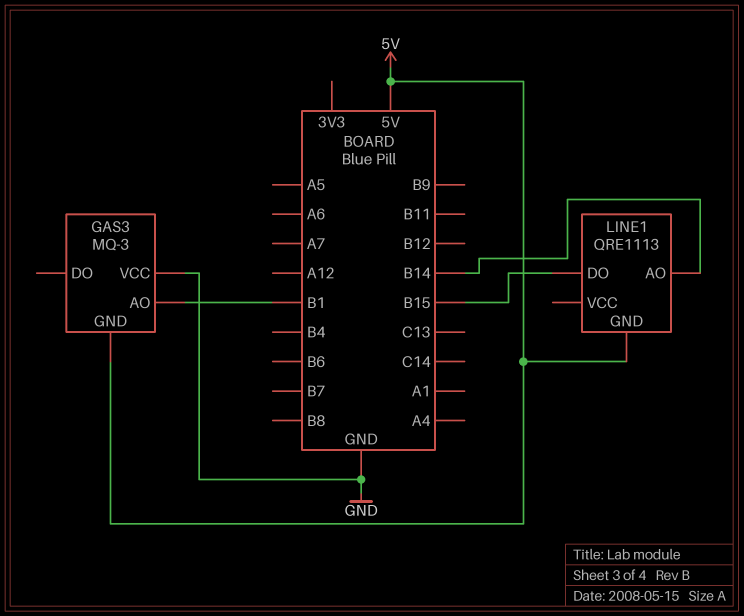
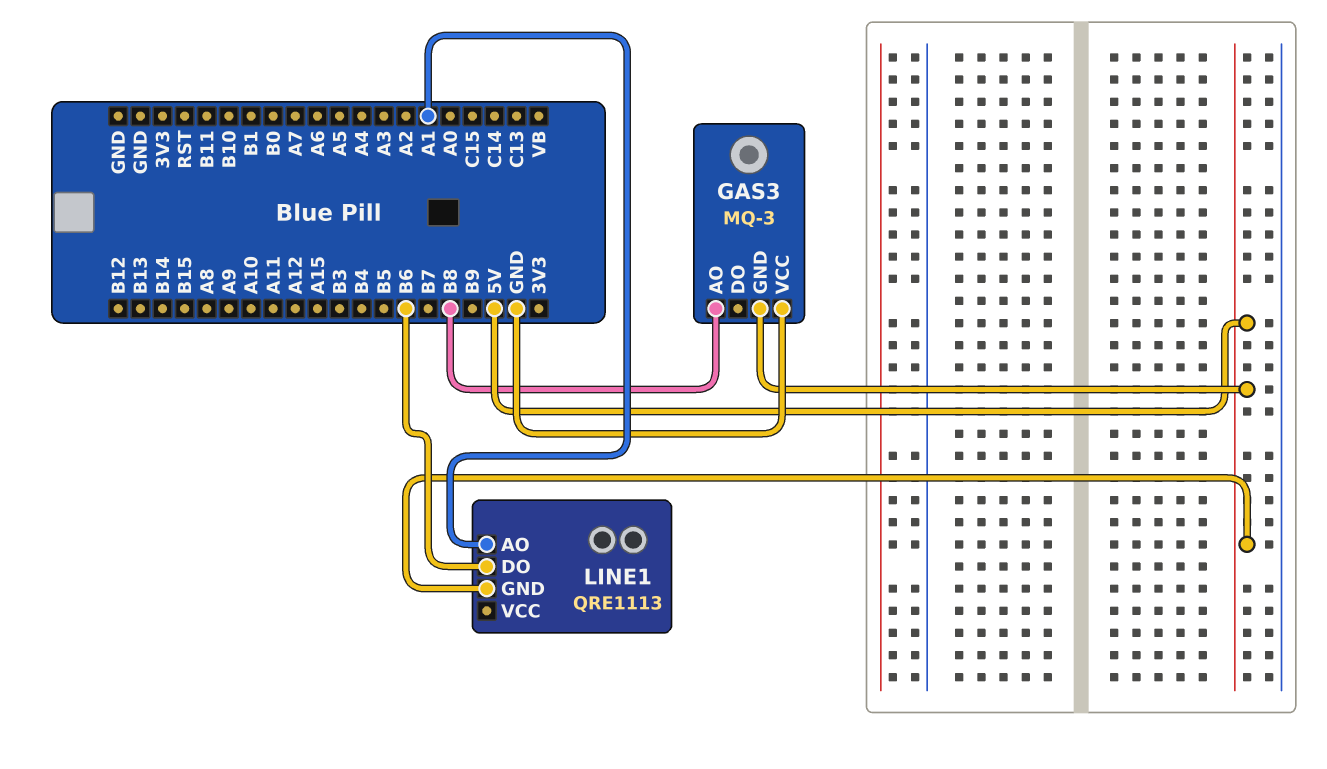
GAS3 pin AO: B1 -> B8
LINE1 pin AO: B14 -> A1
LINE1 pin DO: B15 -> B6

